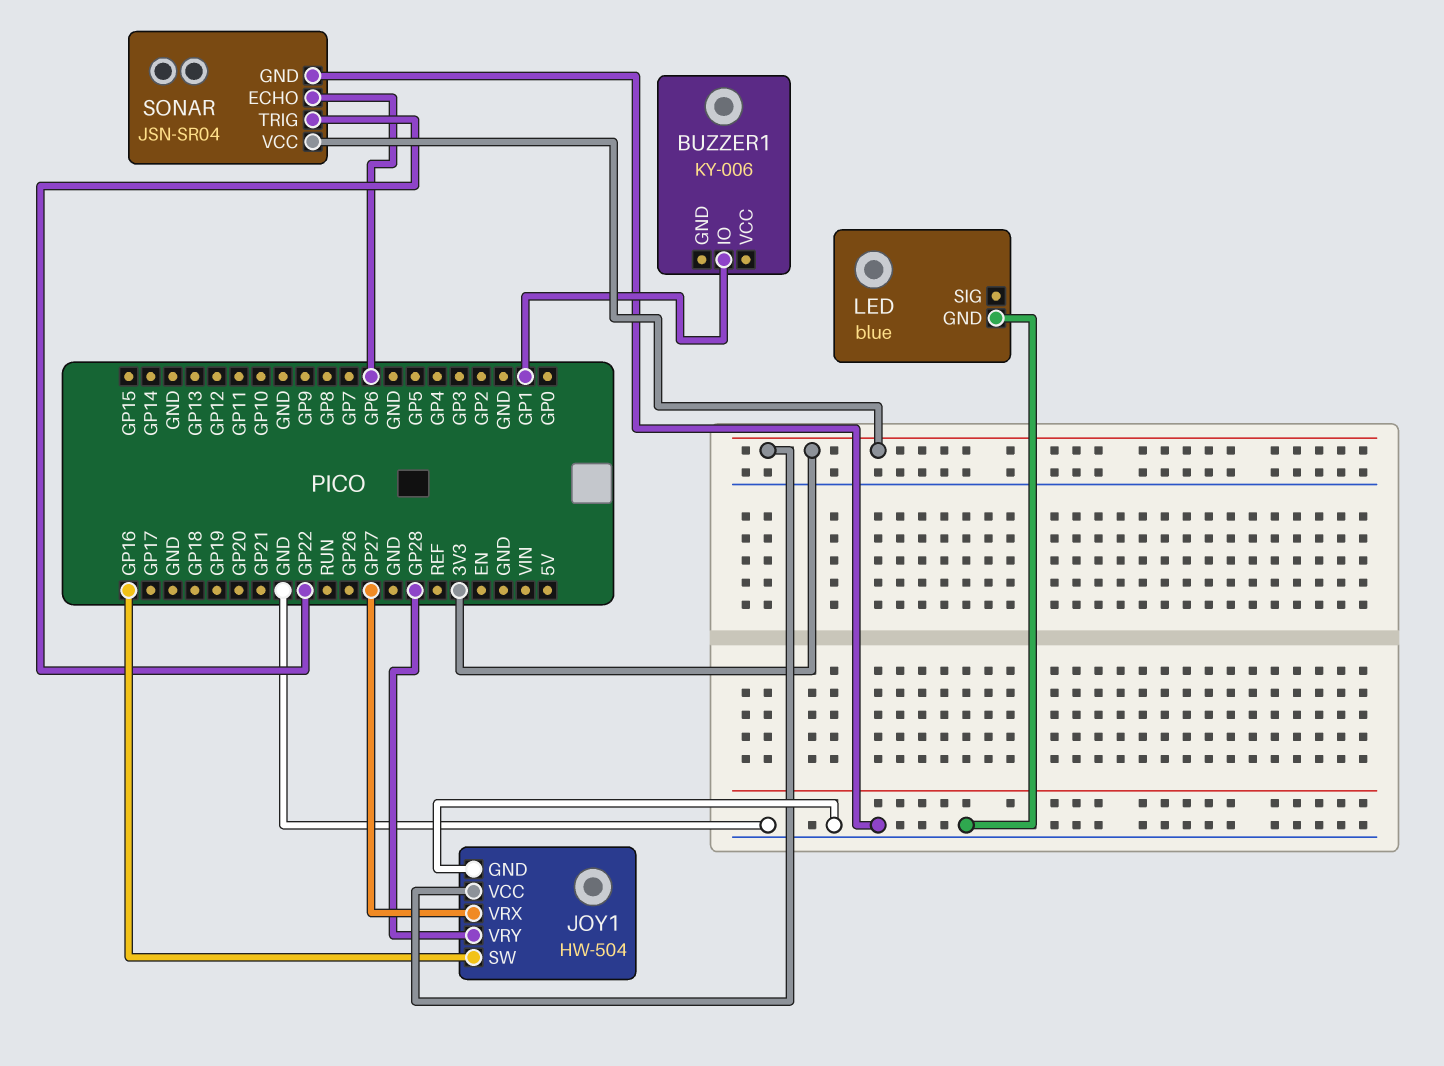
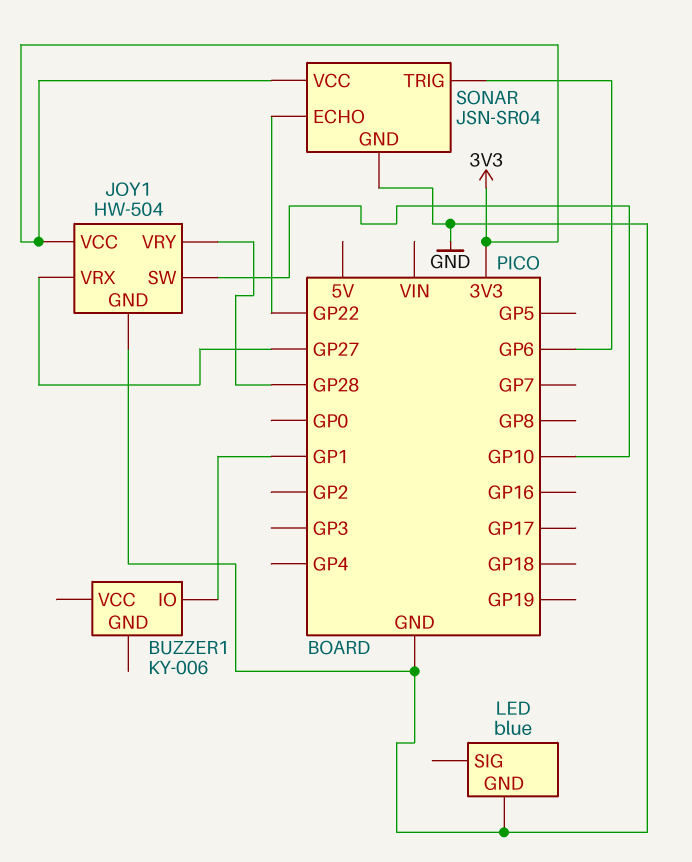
JOY1 pin SW: GP16 -> GP10
SONAR pin ECHO: GP6 -> GP22
SONAR pin TRIG: GP22 -> GP6

